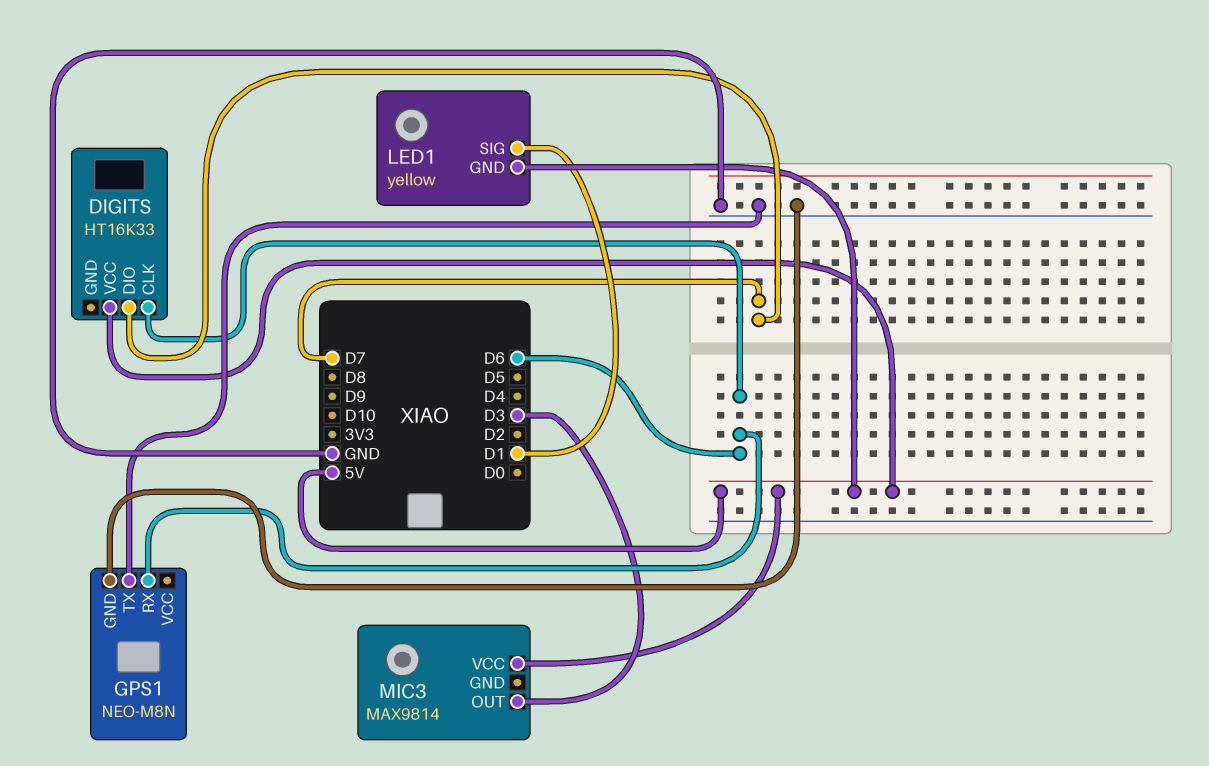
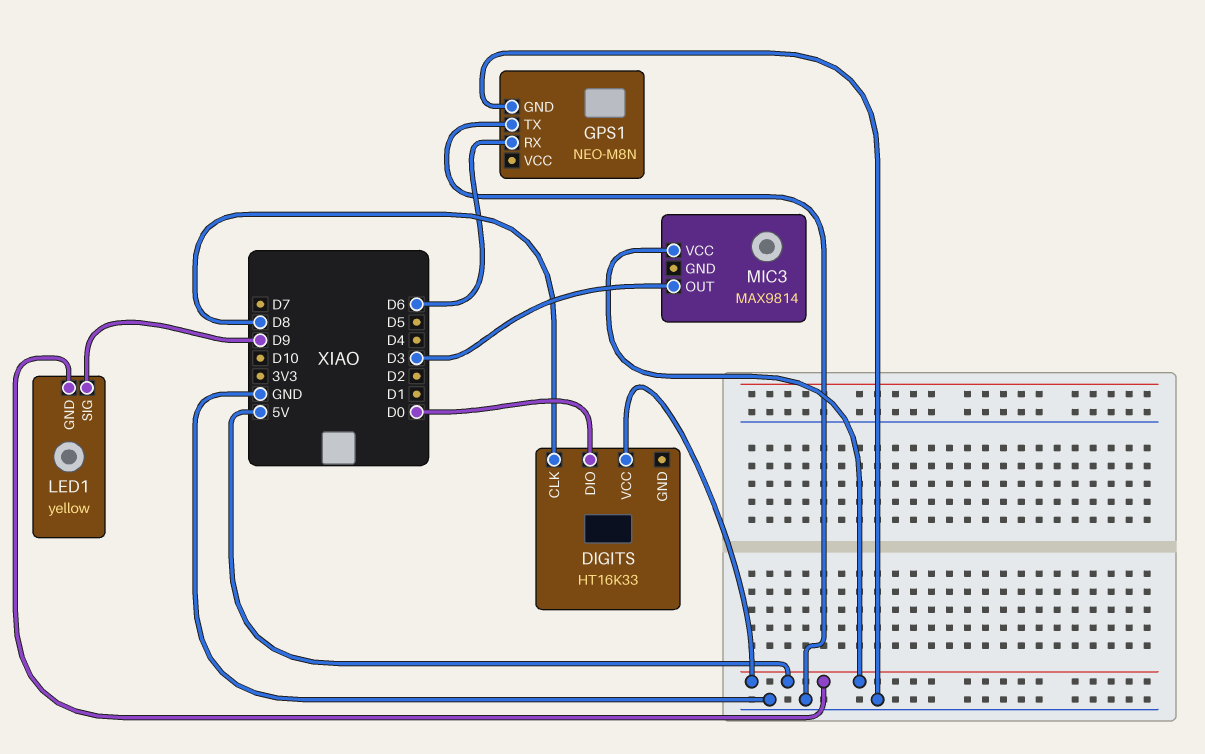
DIGITS pin CLK: D6 -> D8
DIGITS pin DIO: D7 -> D0
LED1 pin SIG: D1 -> D9

